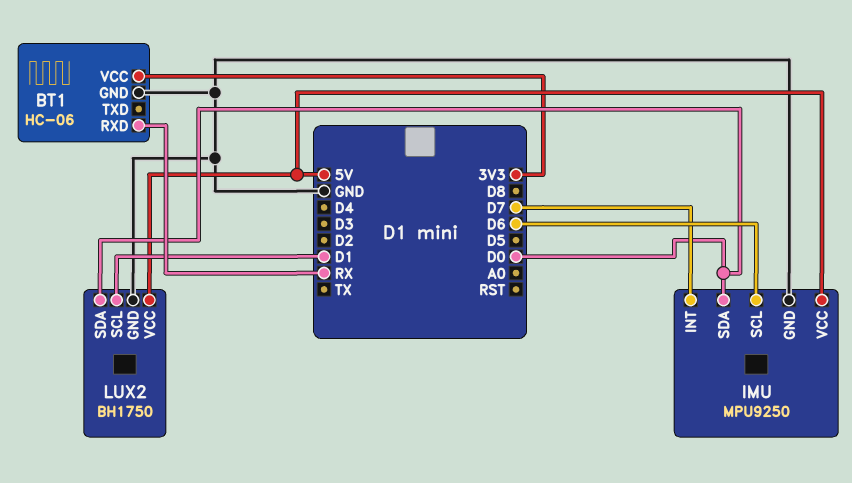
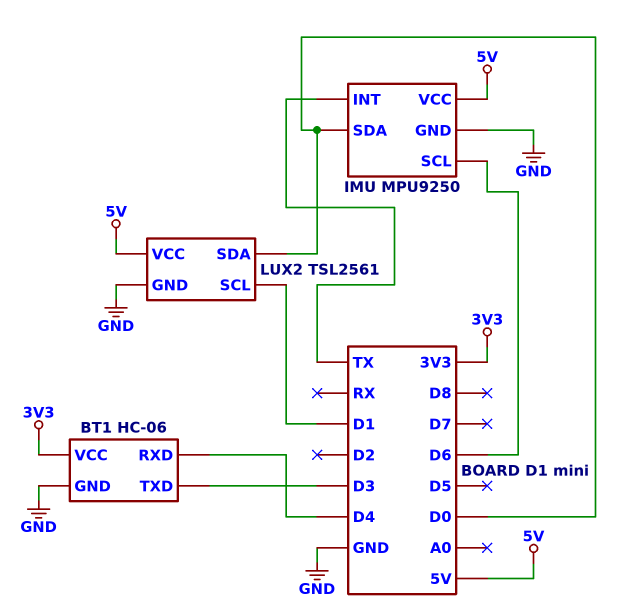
BT1 pin RXD: RX -> D4
BT1 pin TXD: none -> D3
IMU pin INT: D7 -> TX
LUX2: BH1750 -> TSL2561

